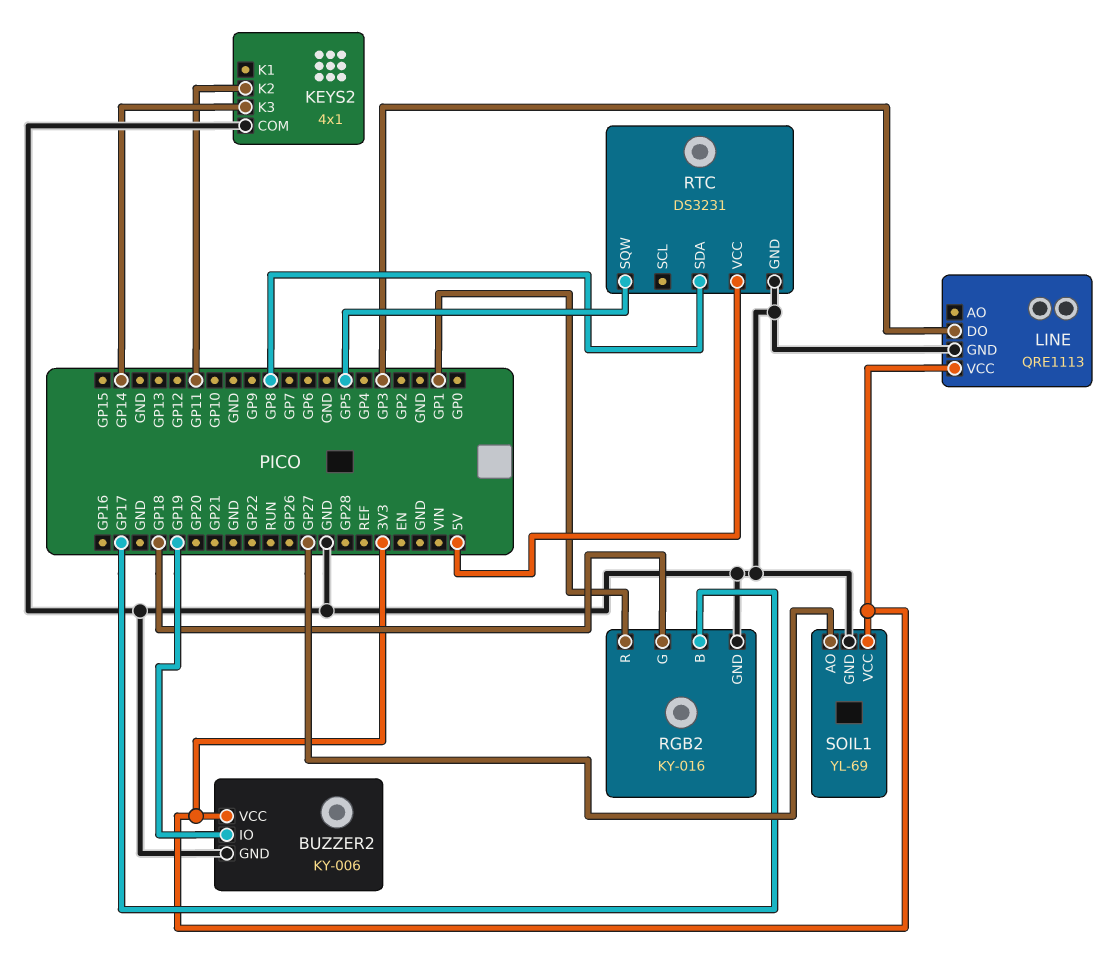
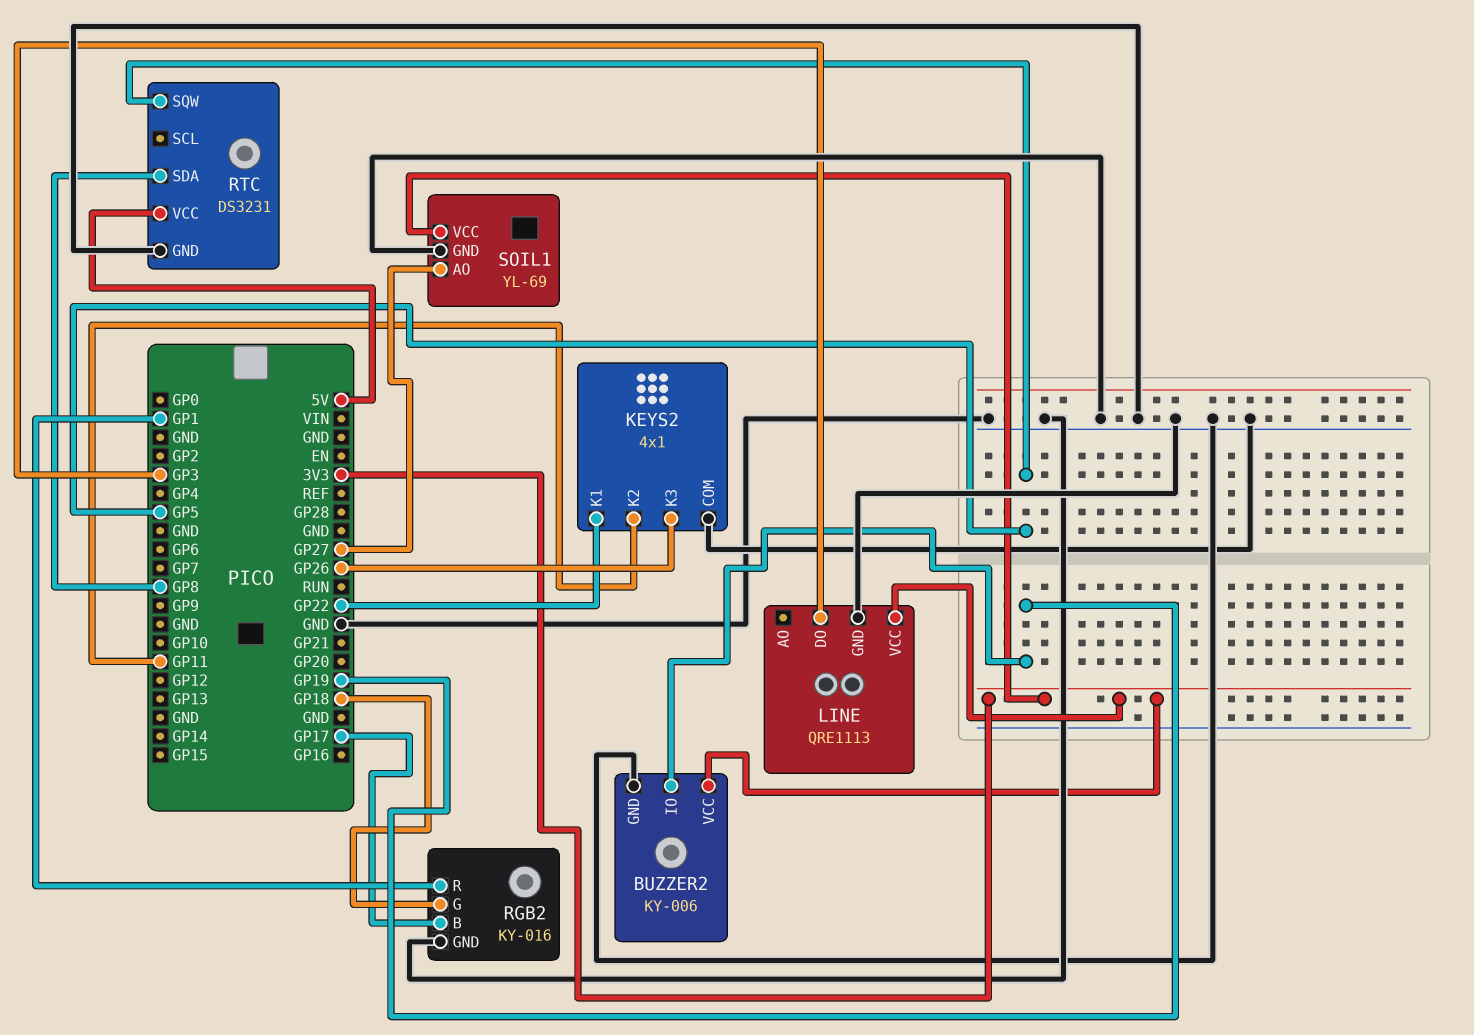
KEYS2 pin K1: none -> GP22
KEYS2 pin K3: GP14 -> GP26

